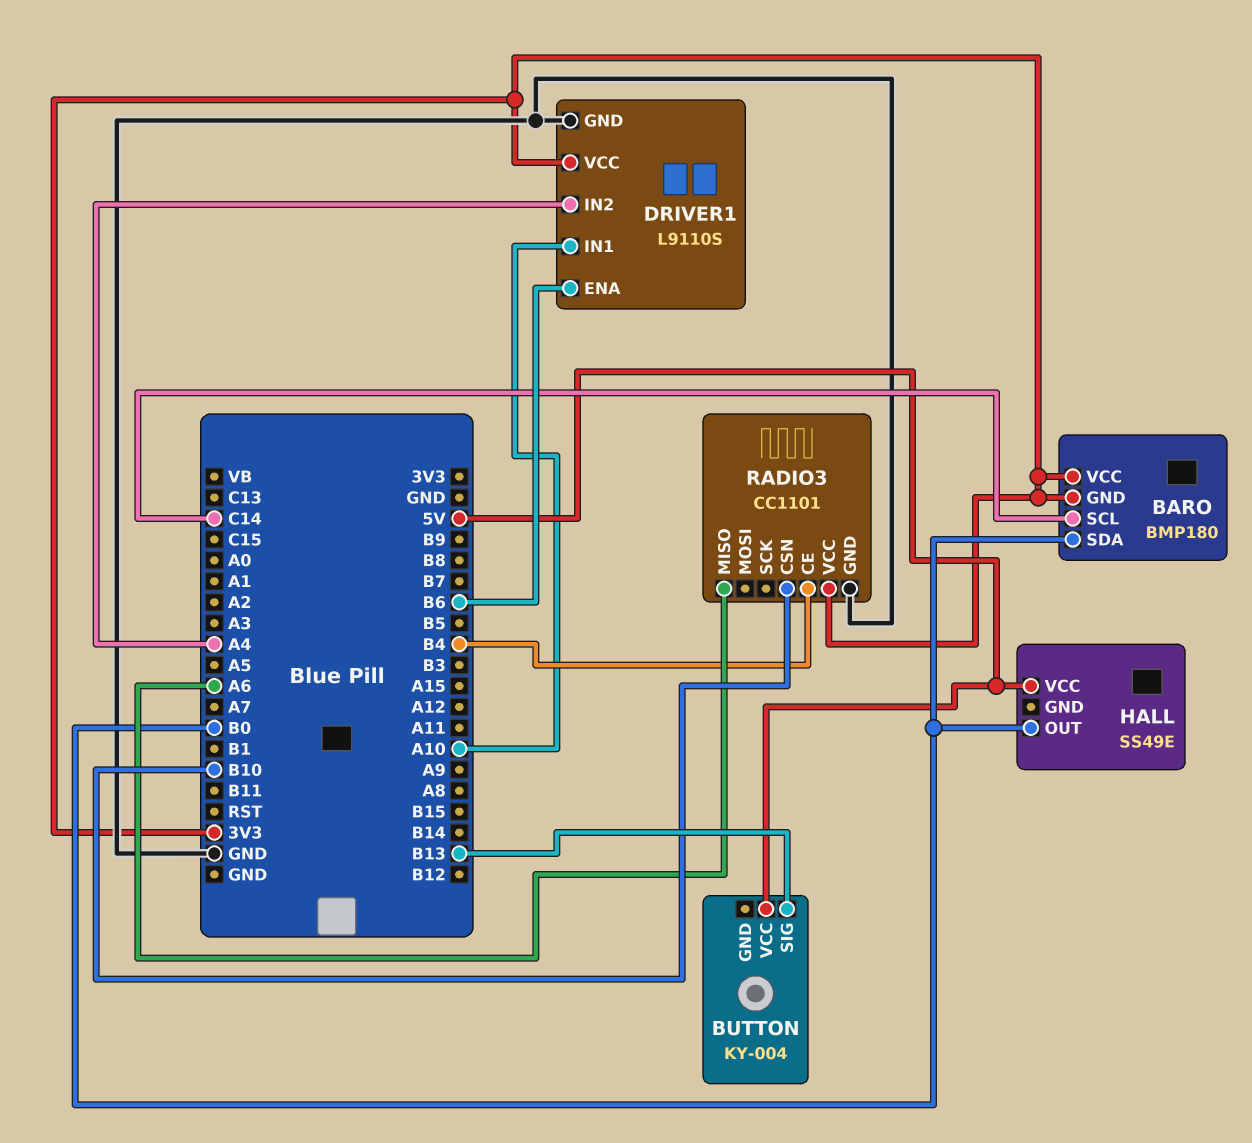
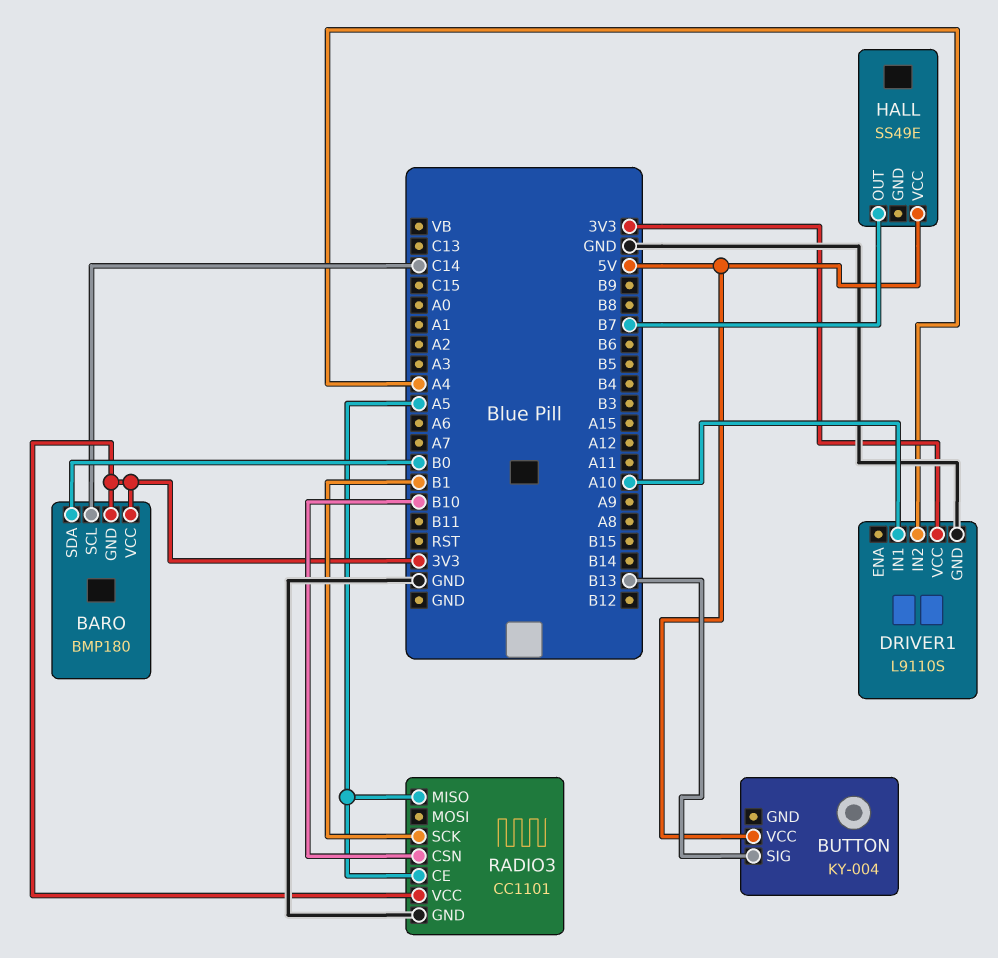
DRIVER1 pin ENA: B6 -> none
HALL pin OUT: B0 -> B7
RADIO3 pin CE: B4 -> A5
RADIO3 pin MISO: A6 -> A5
RADIO3 pin SCK: none -> B1

